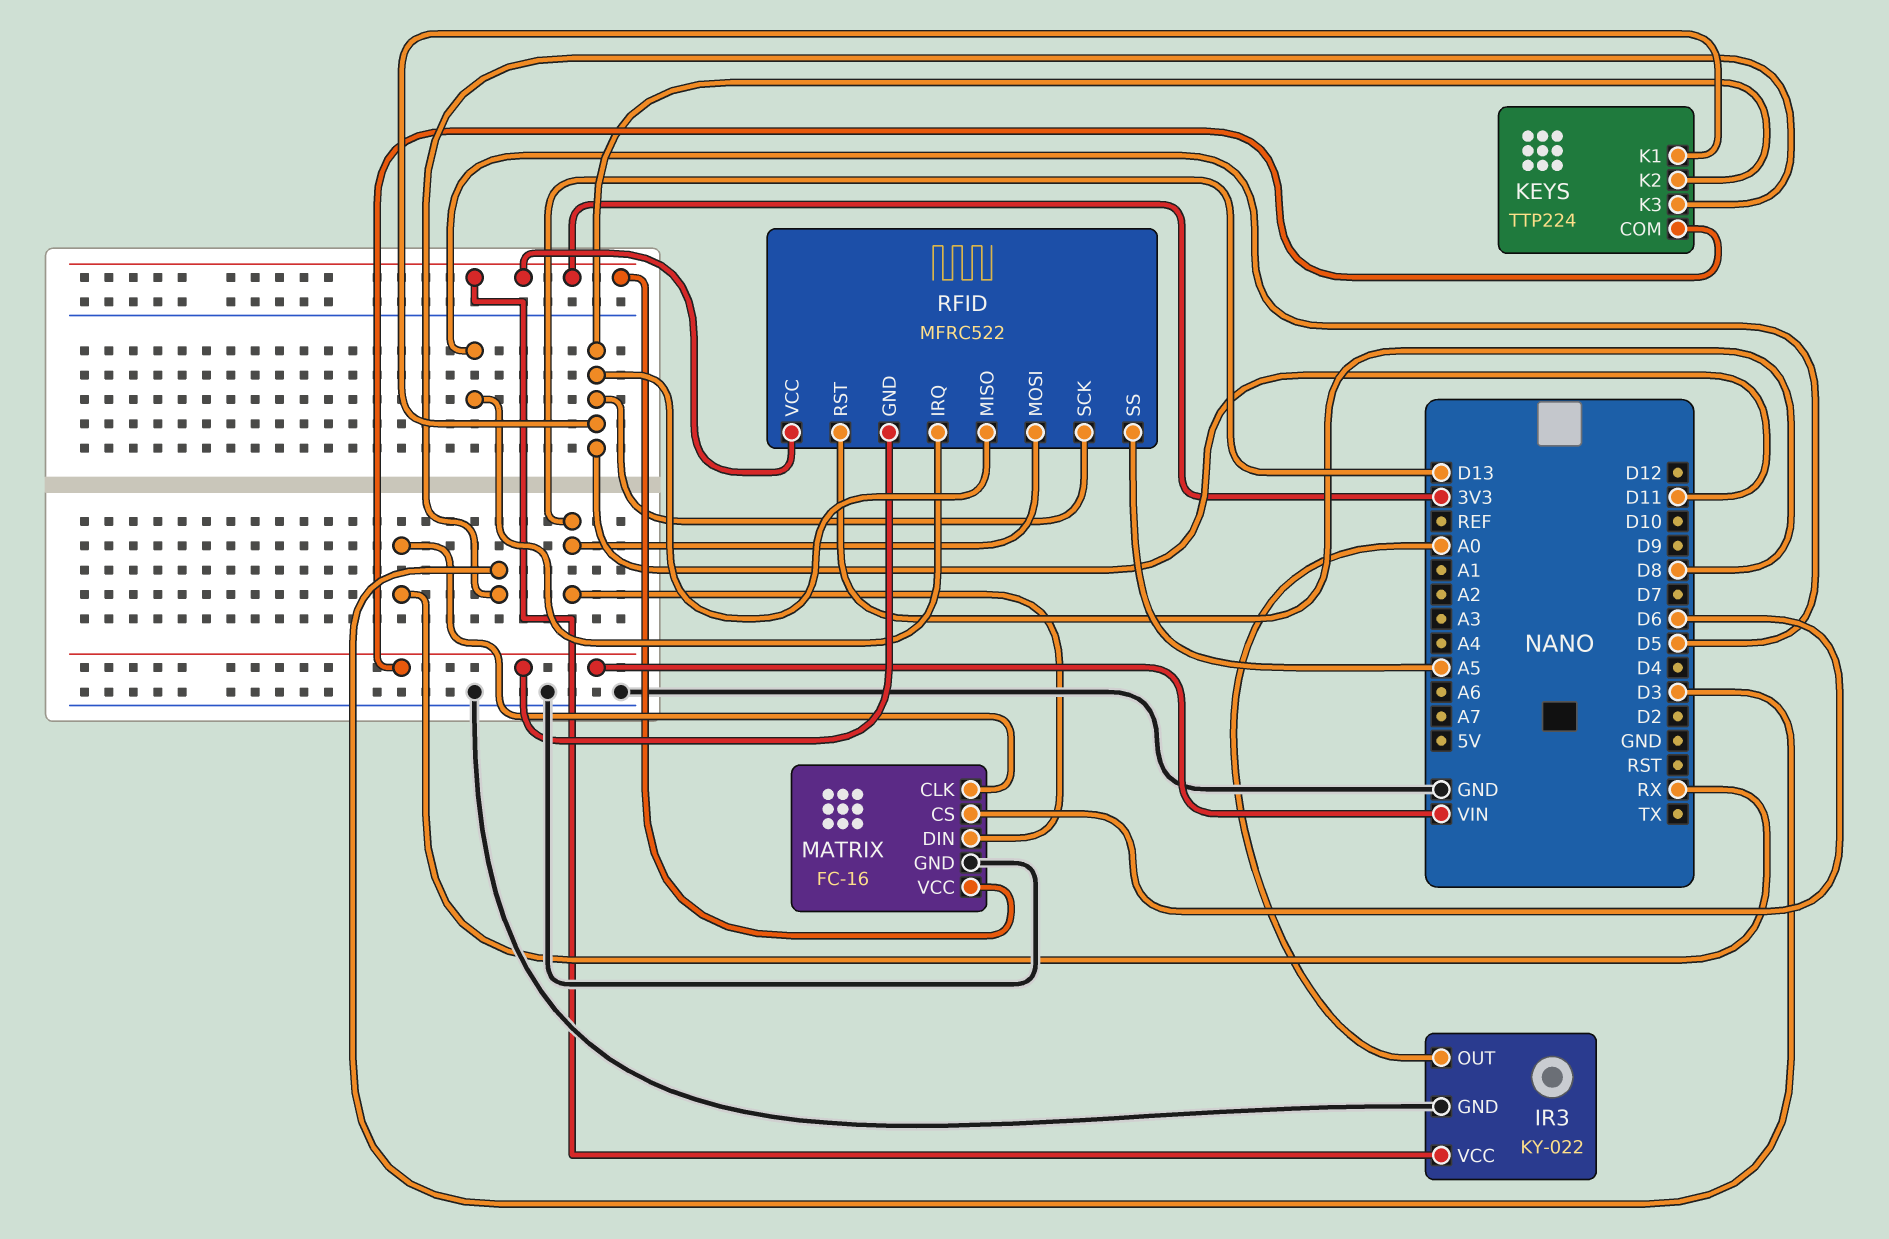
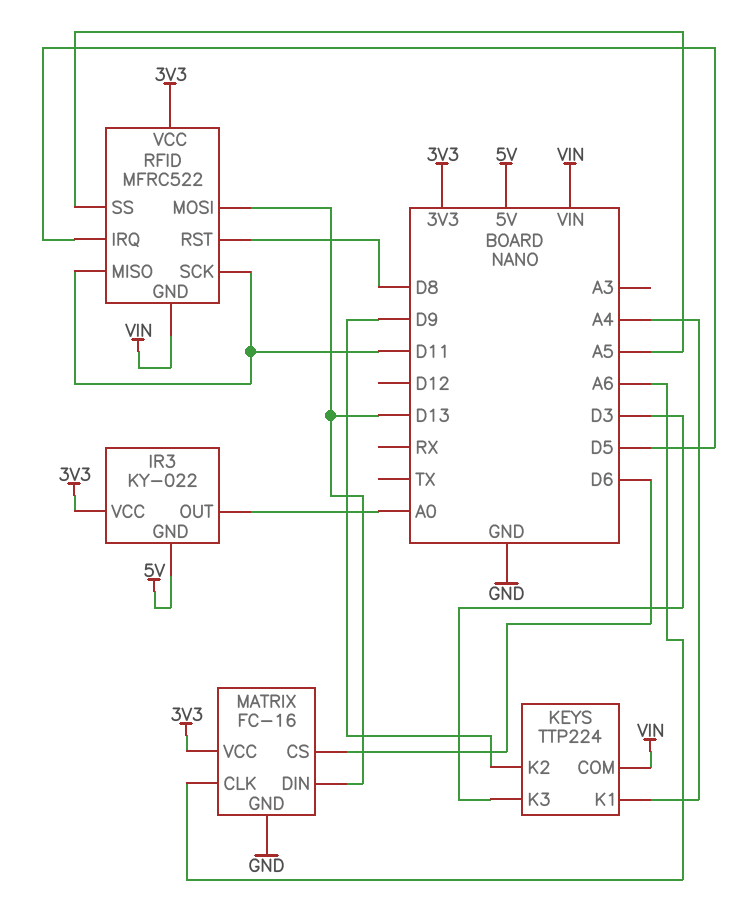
IR3 pin GND: GND -> 5V
KEYS pin K1: D11 -> A4
KEYS pin K2: D11 -> D9
MATRIX pin CLK: RX -> A6

